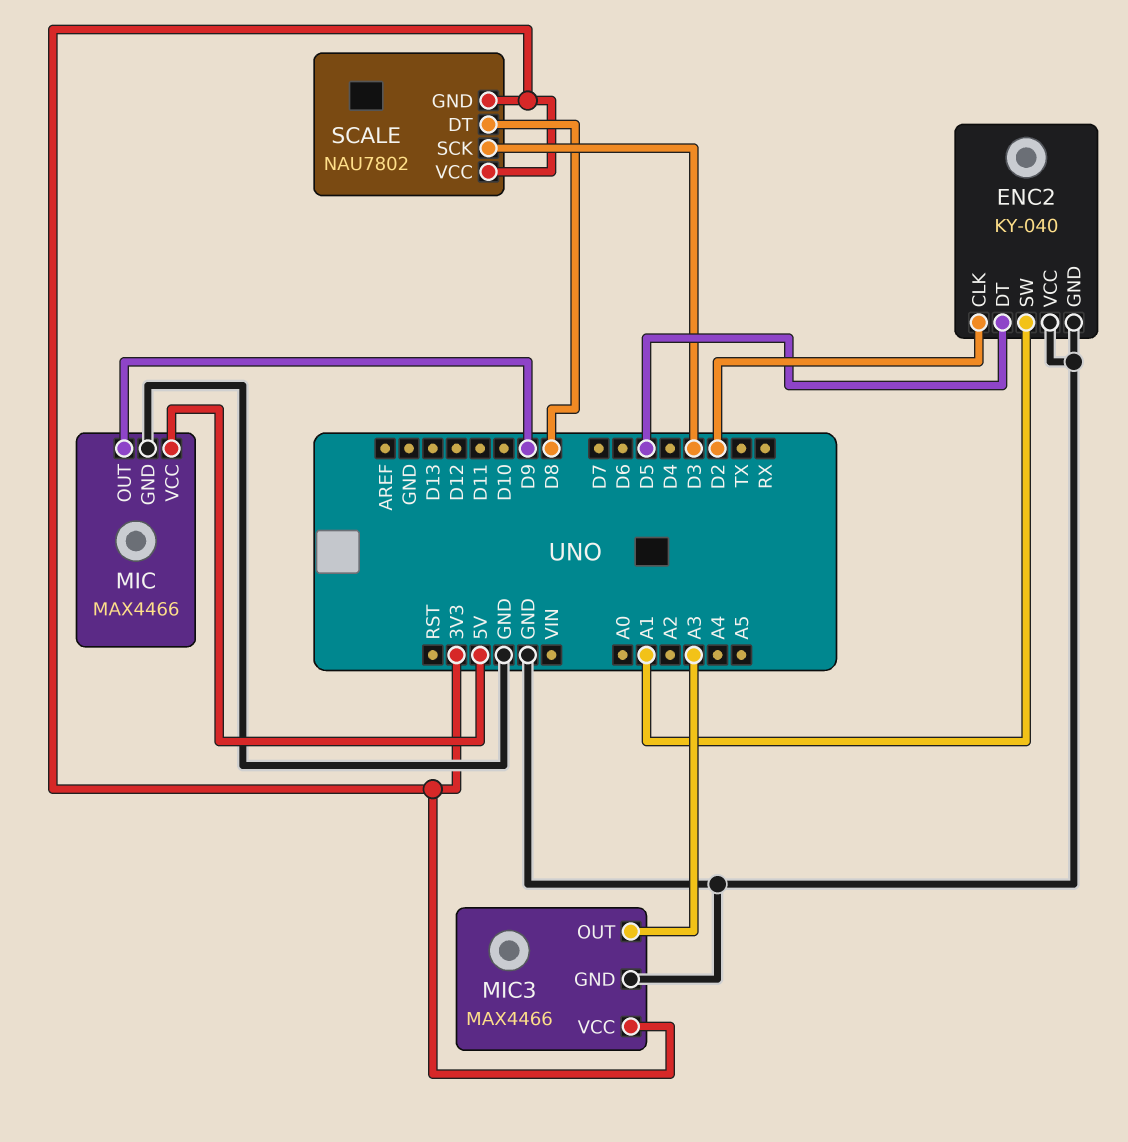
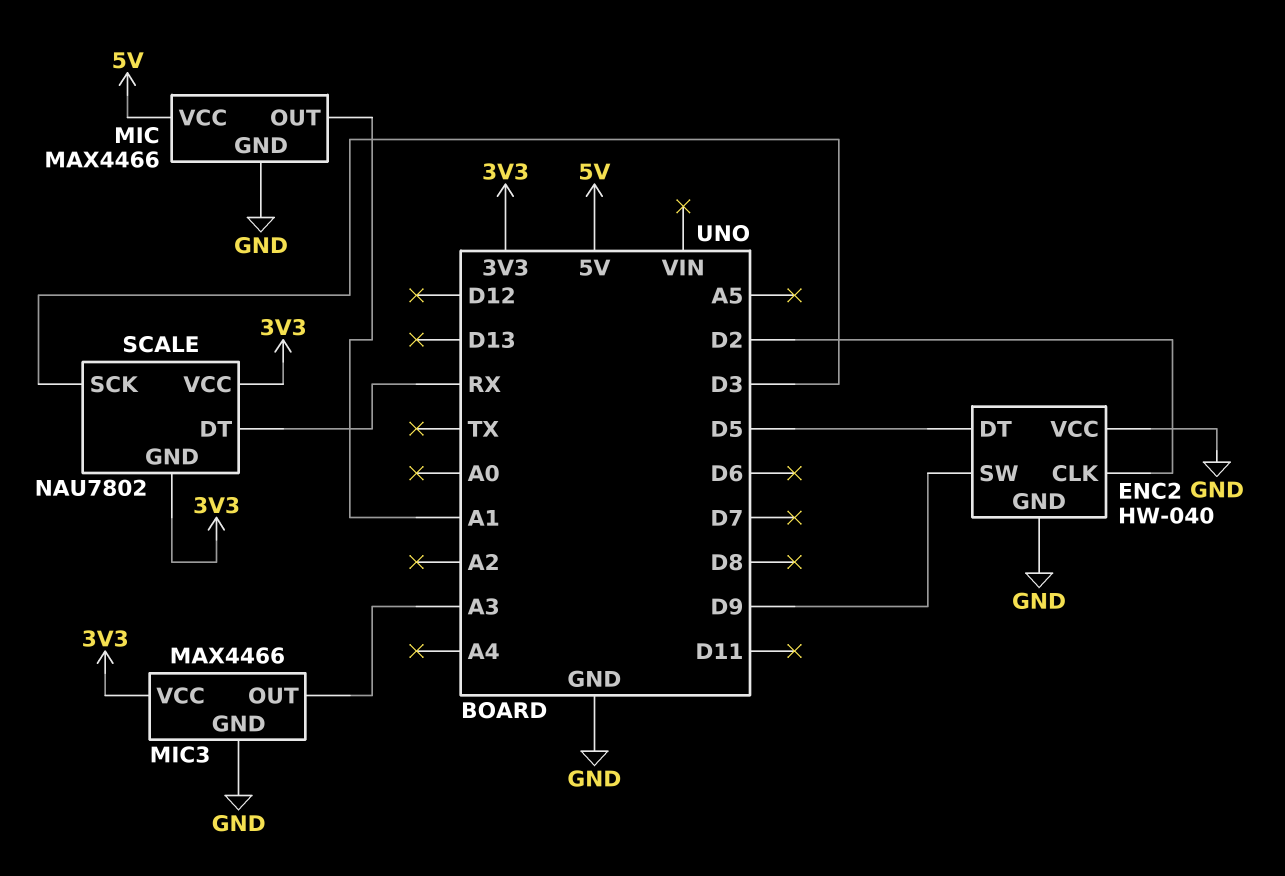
ENC2: KY-040 -> HW-040
ENC2 pin SW: A1 -> D9
MIC pin OUT: D9 -> A1
SCALE pin DT: D8 -> RX

